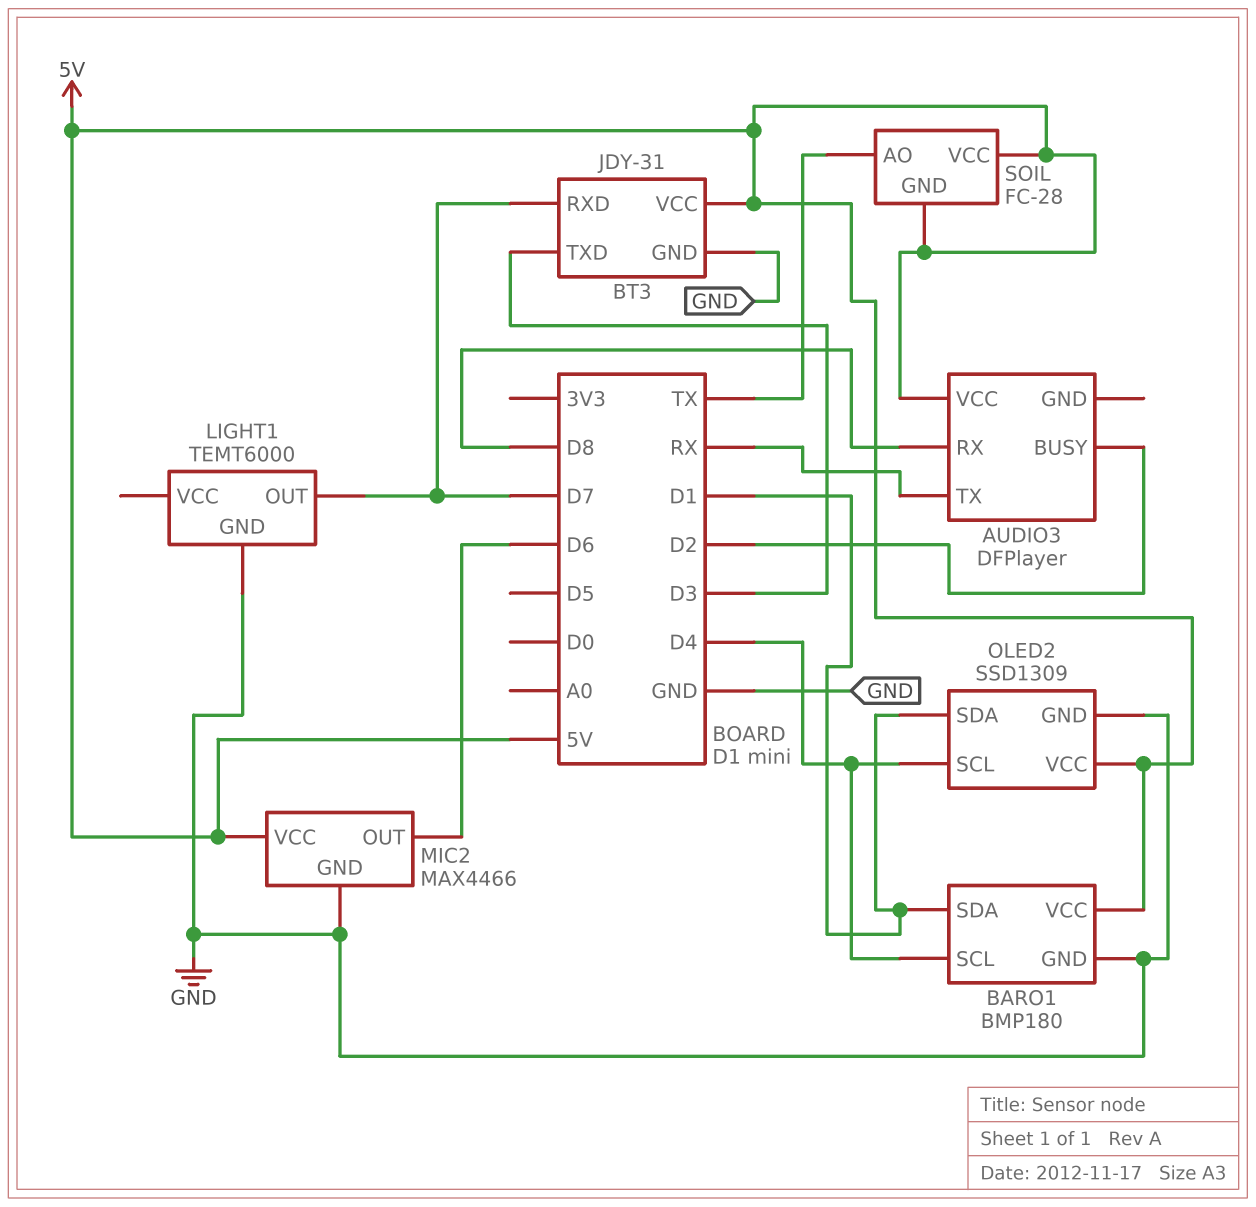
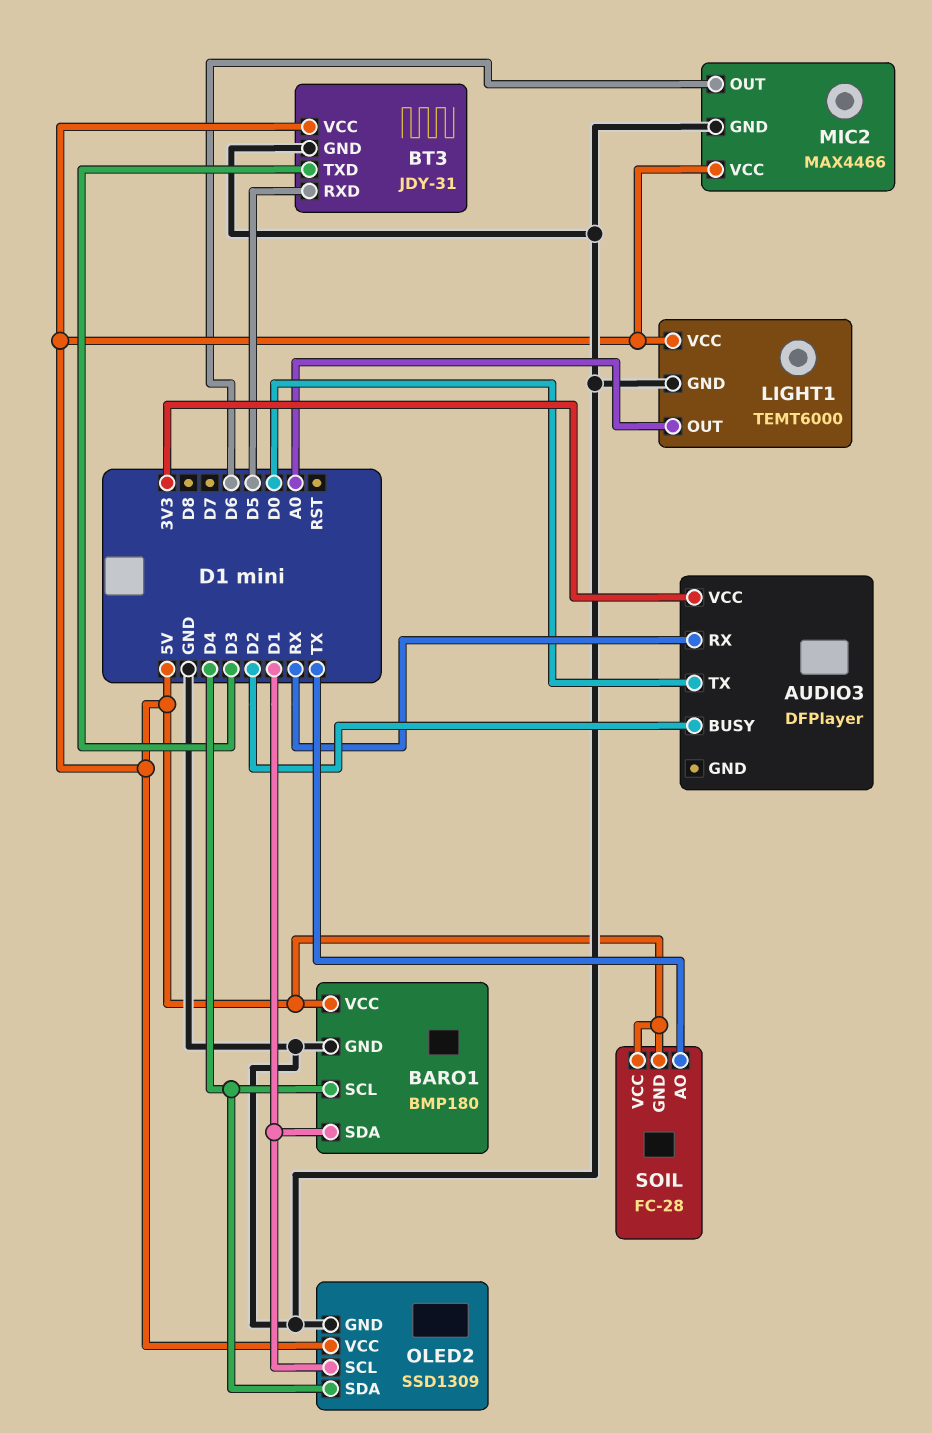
AUDIO3 pin RX: D8 -> RX
AUDIO3 pin TX: RX -> D0
AUDIO3 pin VCC: 5V -> 3V3
BT3 pin RXD: D7 -> D5
LIGHT1 pin OUT: D7 -> A0
LIGHT1 pin VCC: none -> 5V
OLED2 pin SCL: D4 -> D1
OLED2 pin SDA: D1 -> D4

